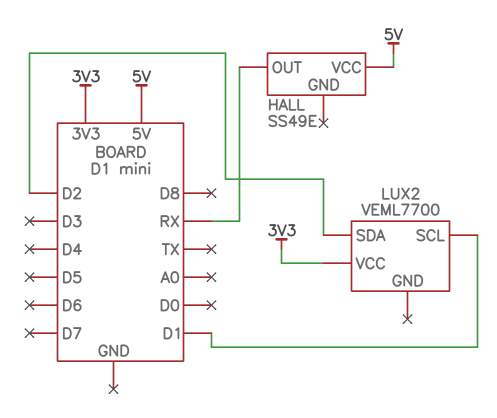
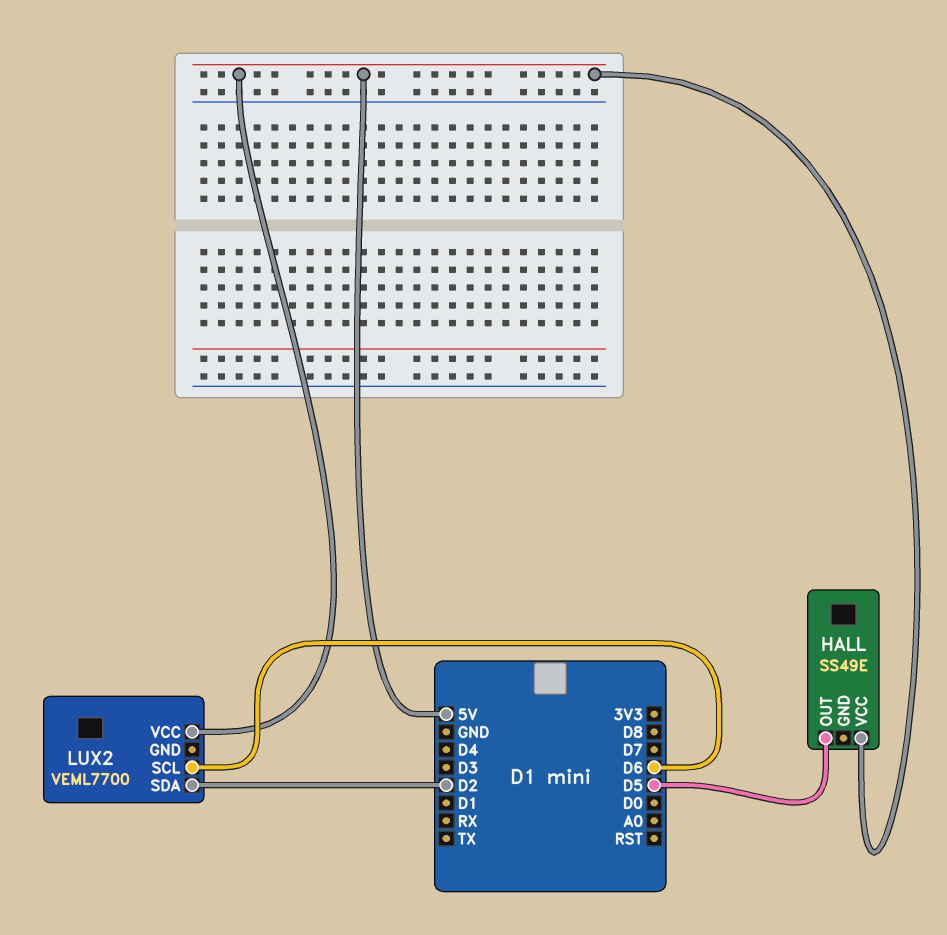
HALL pin OUT: RX -> D5
LUX2 pin SCL: D1 -> D6
LUX2 pin VCC: 3V3 -> 5V

